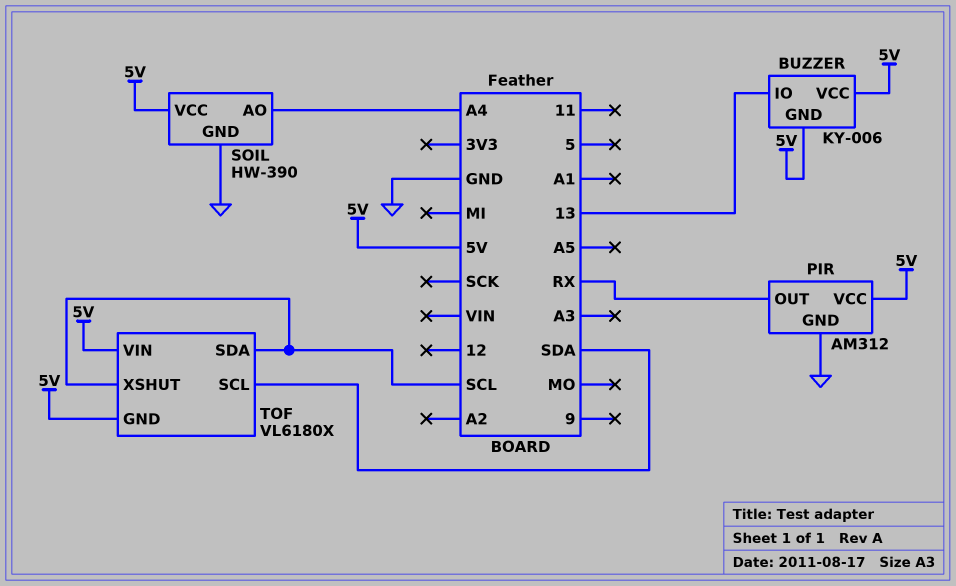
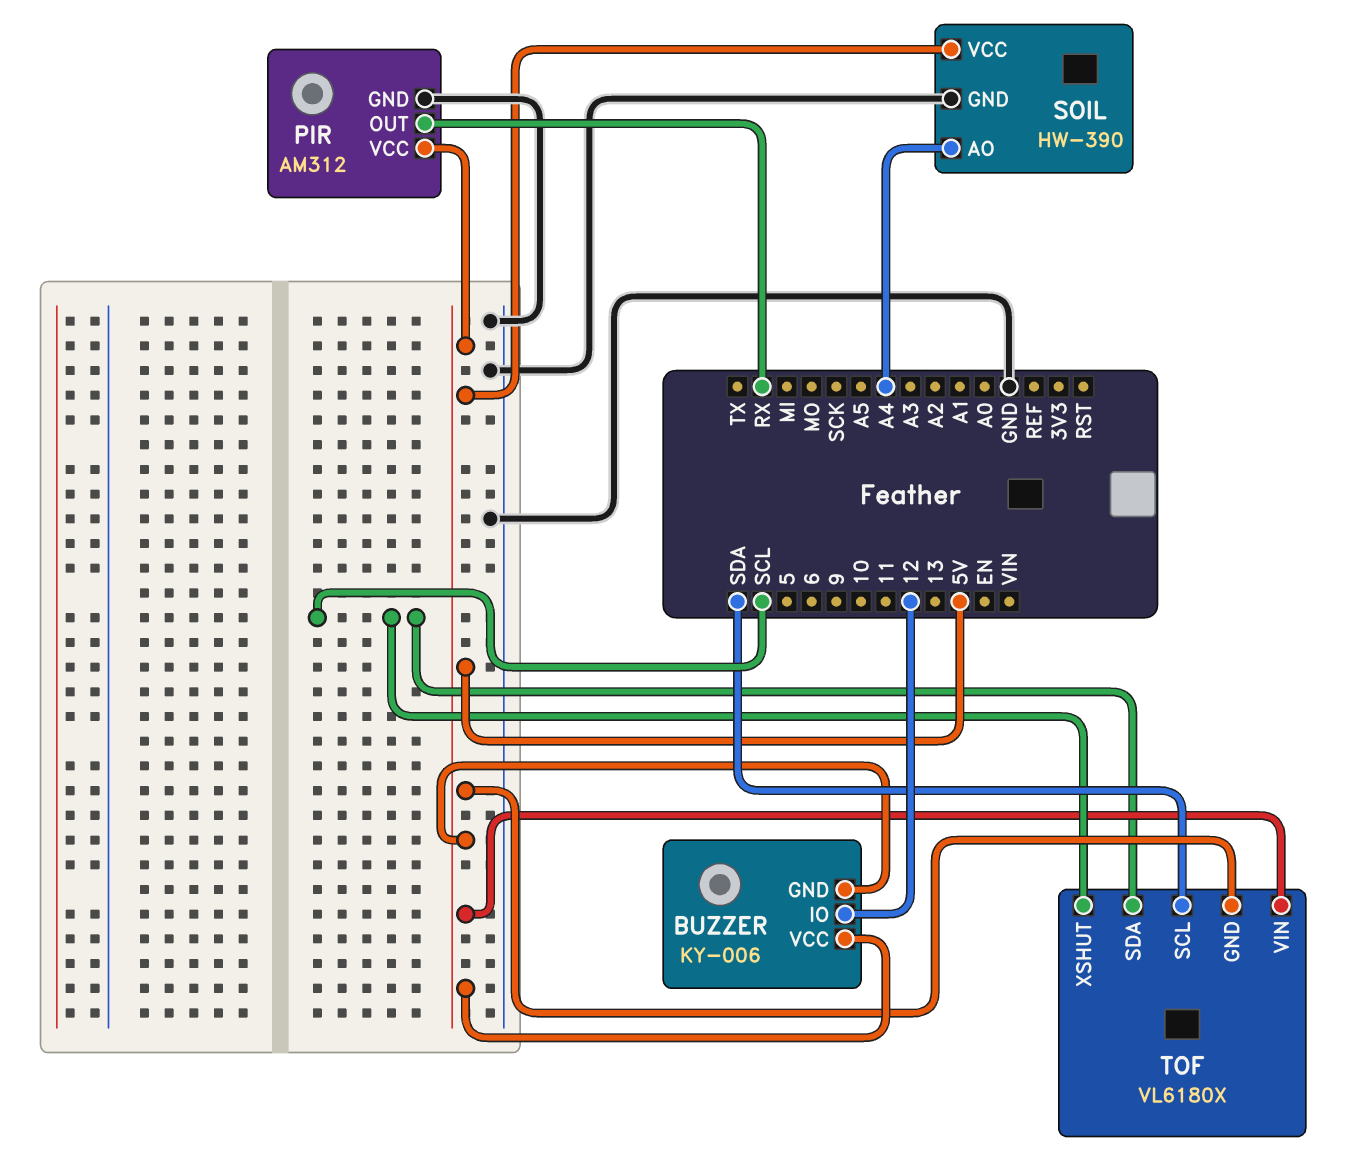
BUZZER pin IO: 13 -> 12

